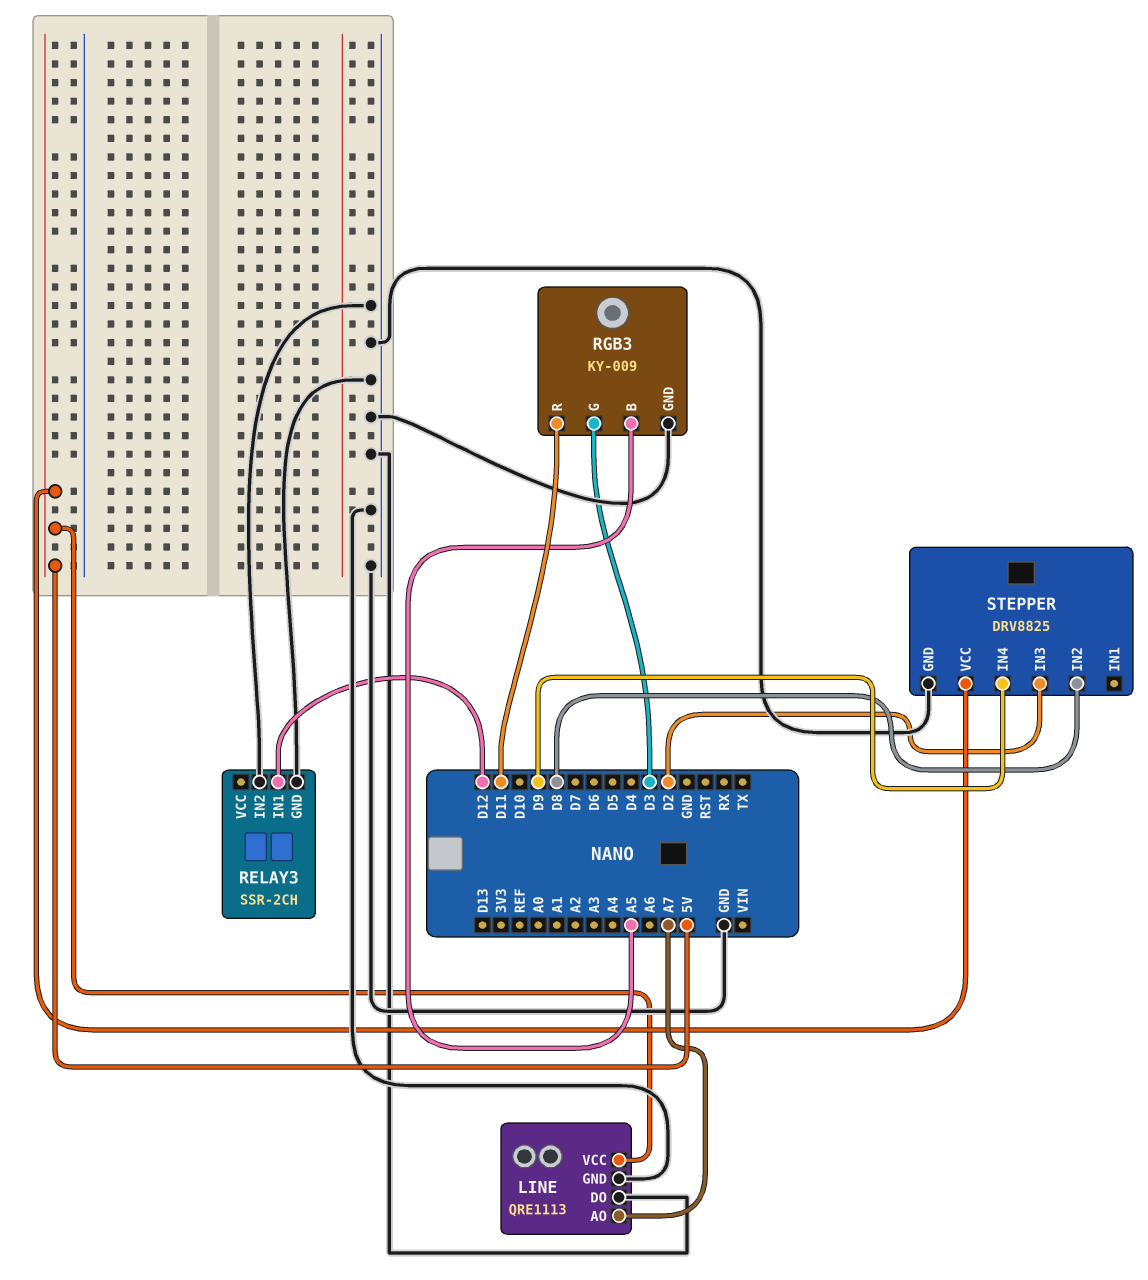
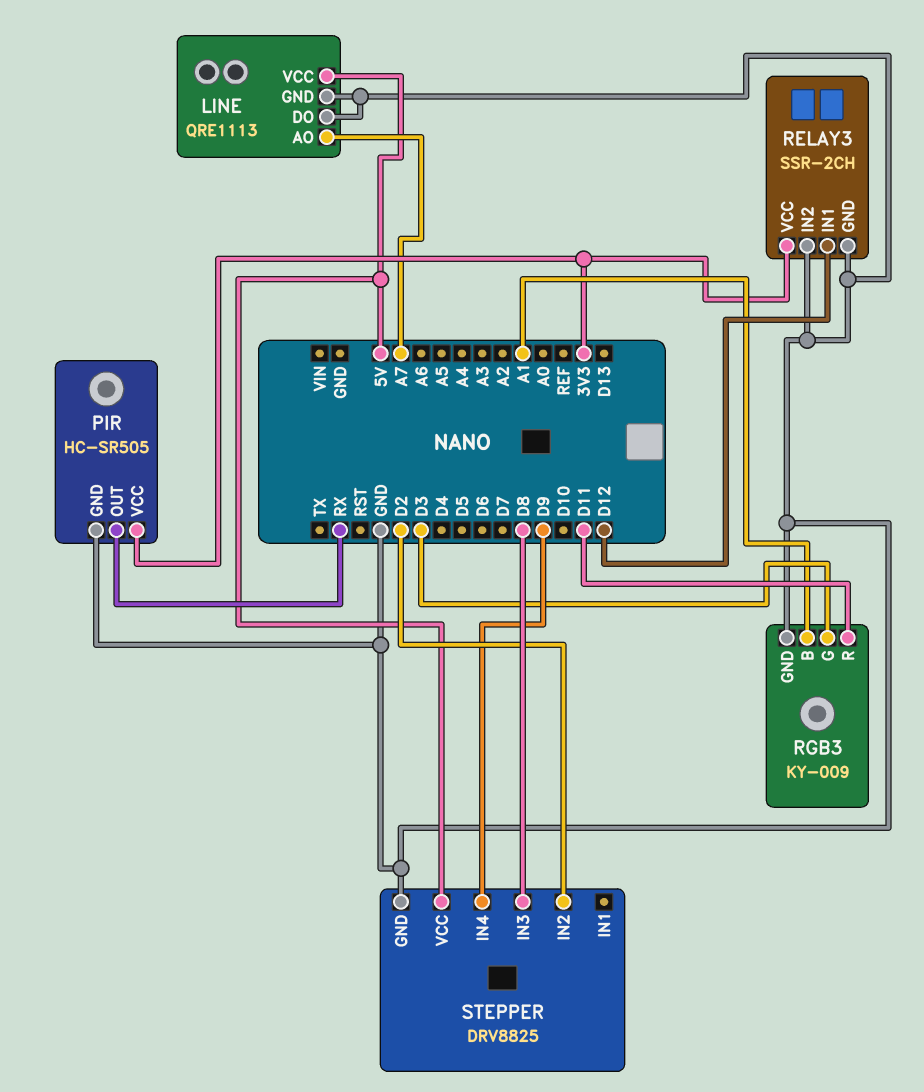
PIR: none -> HC-SR505
PIR pin GND: none -> GND
PIR pin OUT: none -> RX
PIR pin VCC: none -> 3V3
RELAY3 pin VCC: none -> 3V3
RGB3 pin B: A5 -> A1
STEPPER pin IN2: D8 -> D2
STEPPER pin IN3: D2 -> D8

